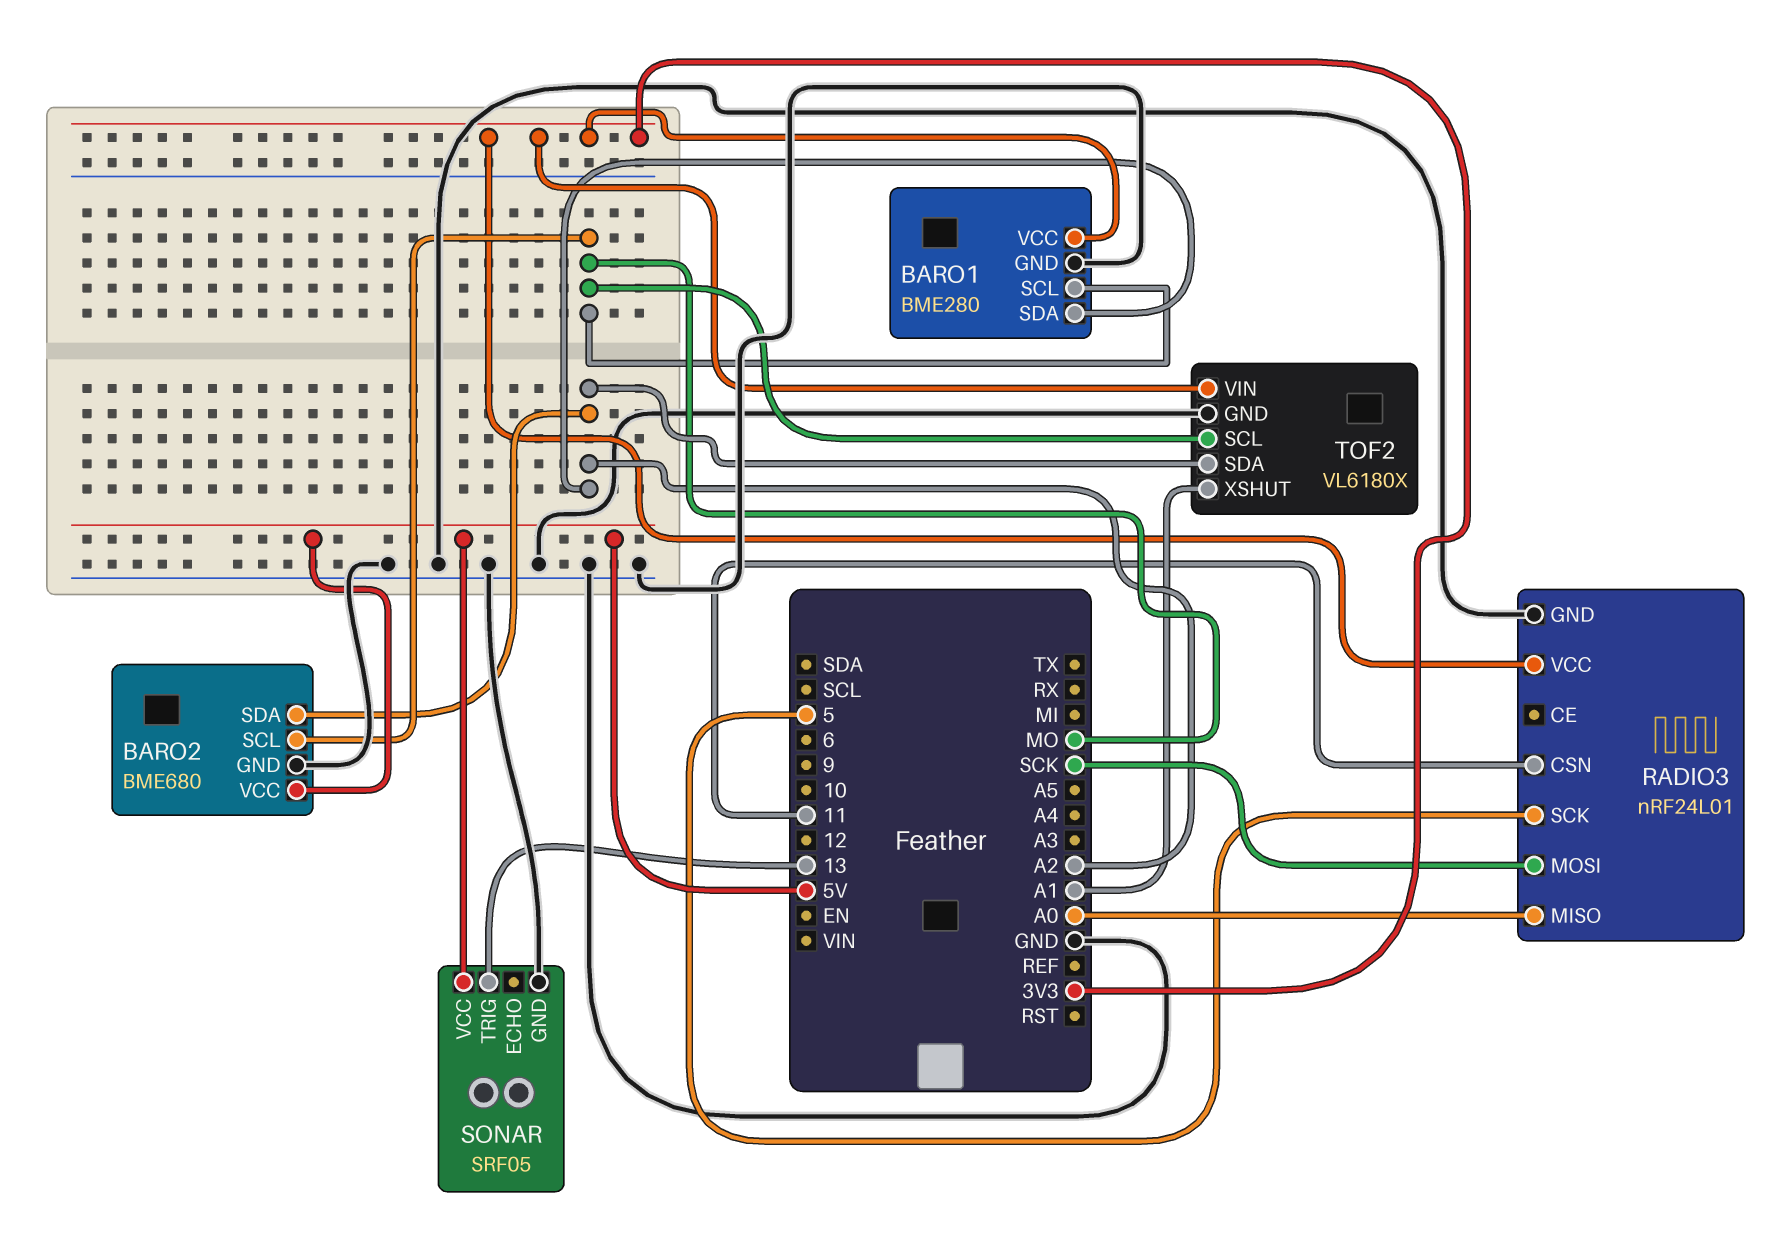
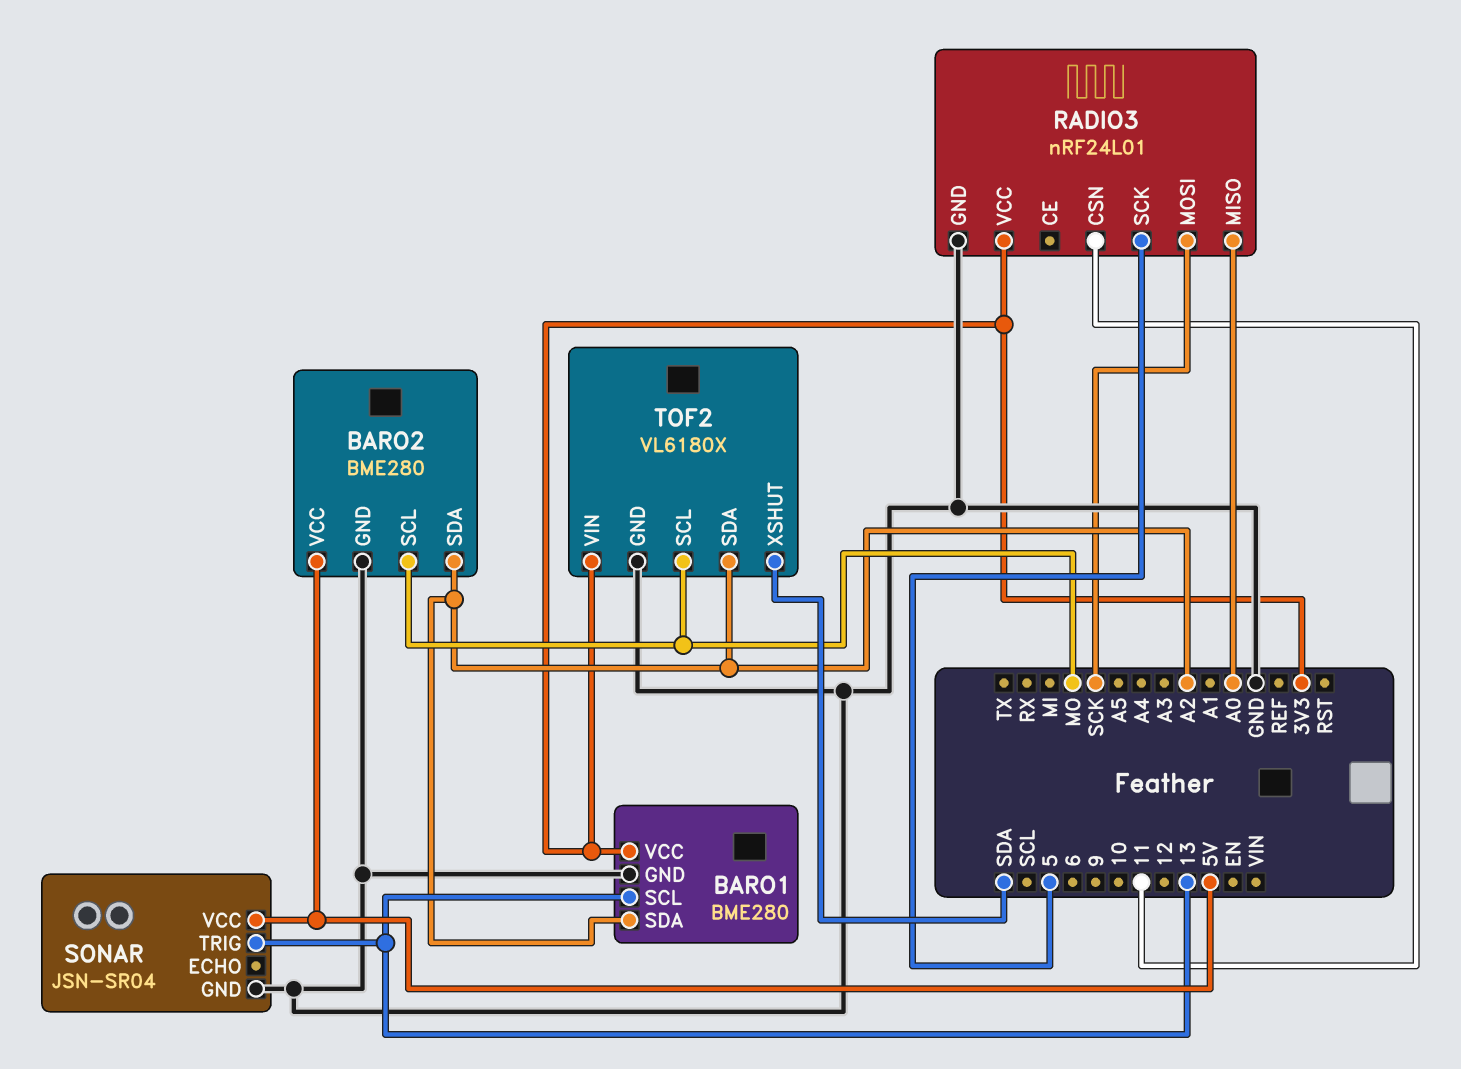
BARO1 pin SCL: MO -> 13
BARO2: BME680 -> BME280
SONAR: SRF05 -> JSN-SR04
TOF2 pin XSHUT: A1 -> SDA

